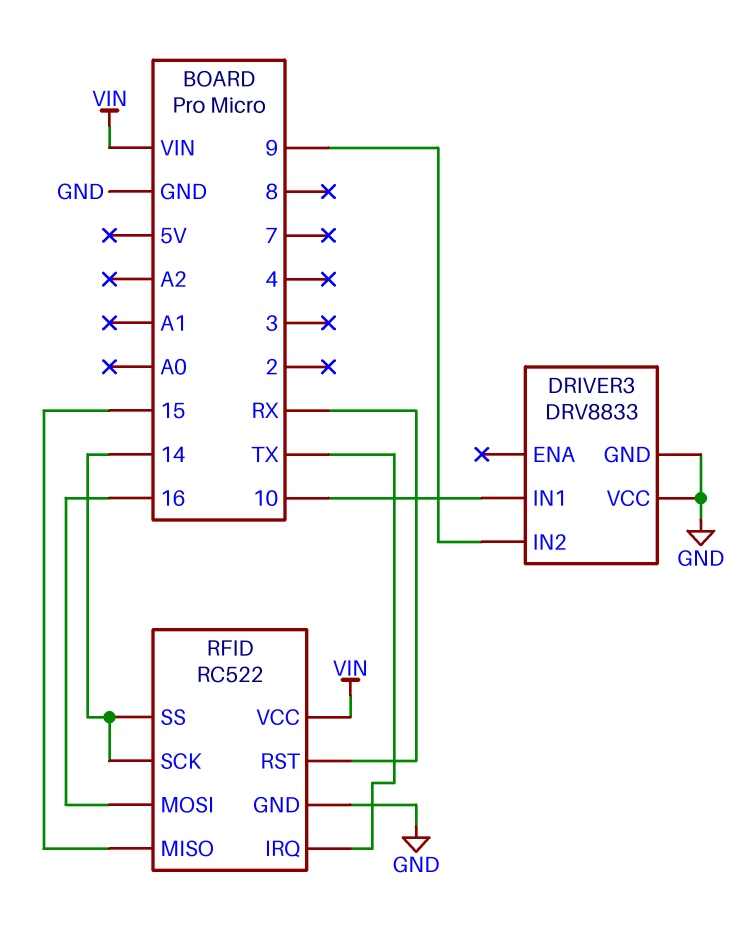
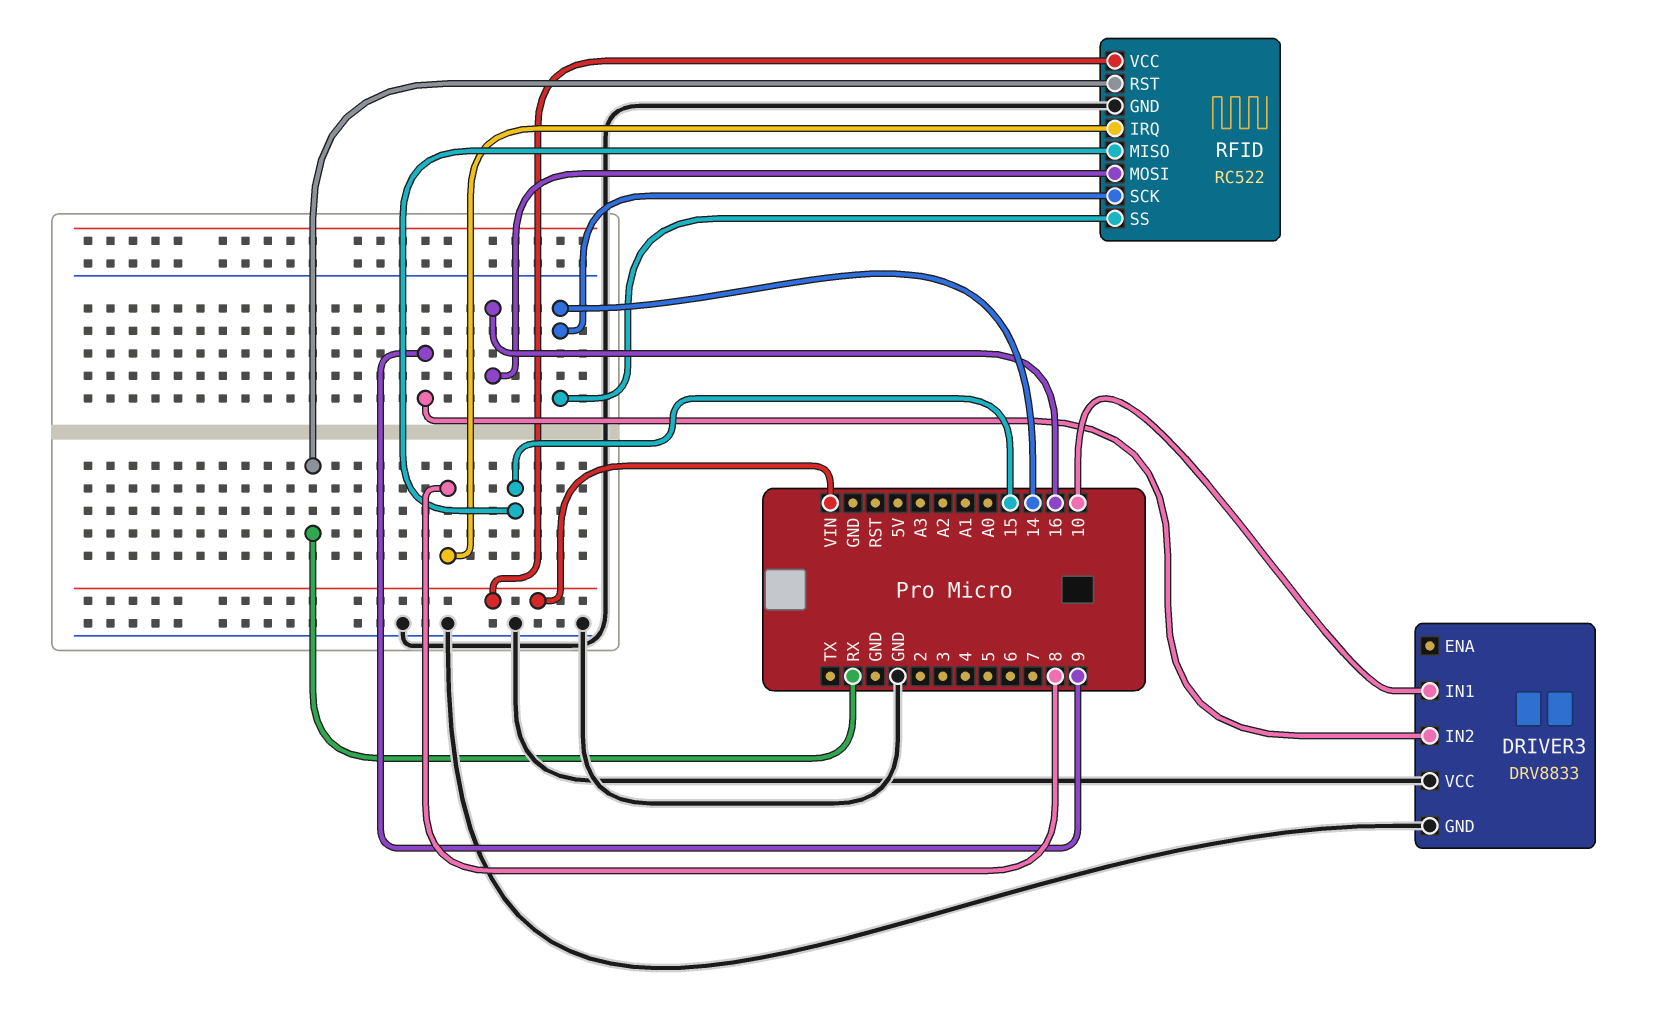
RFID pin IRQ: TX -> 8

